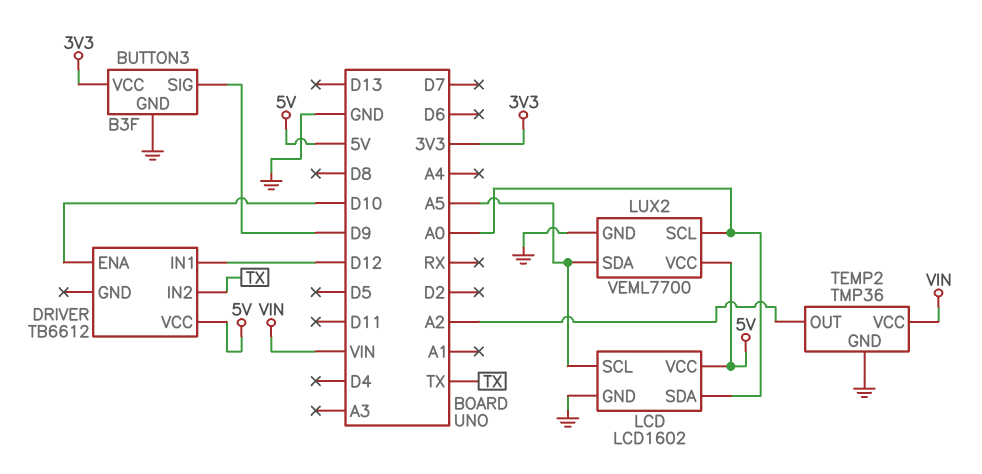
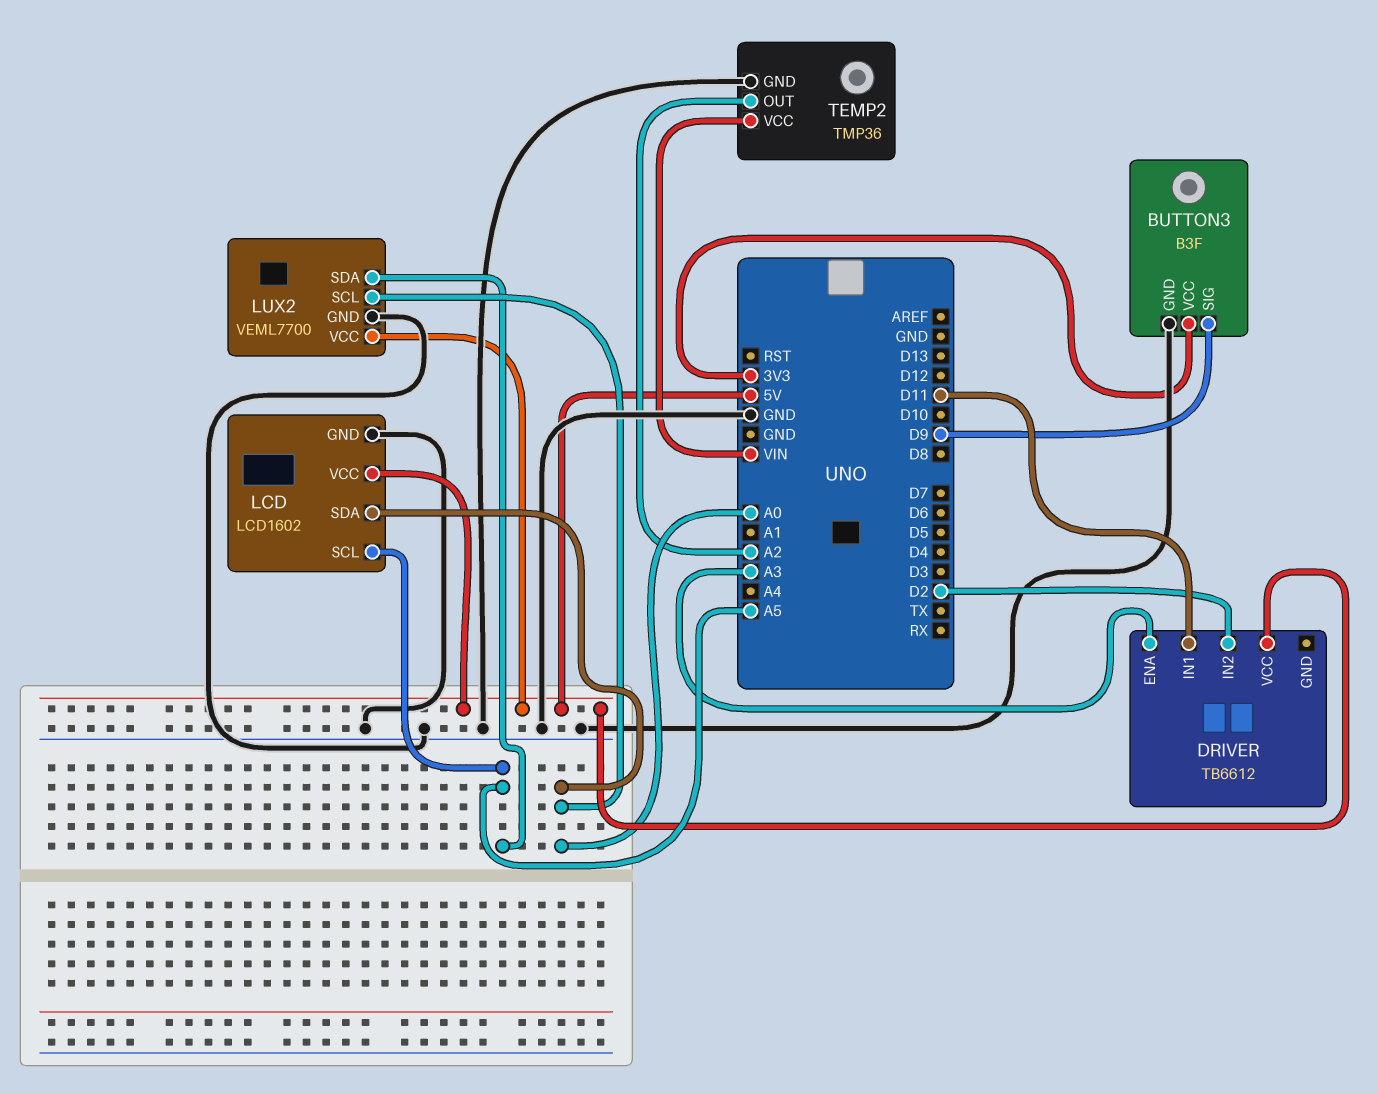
DRIVER pin ENA: D10 -> A3
DRIVER pin IN1: D12 -> D11
DRIVER pin IN2: TX -> D2

